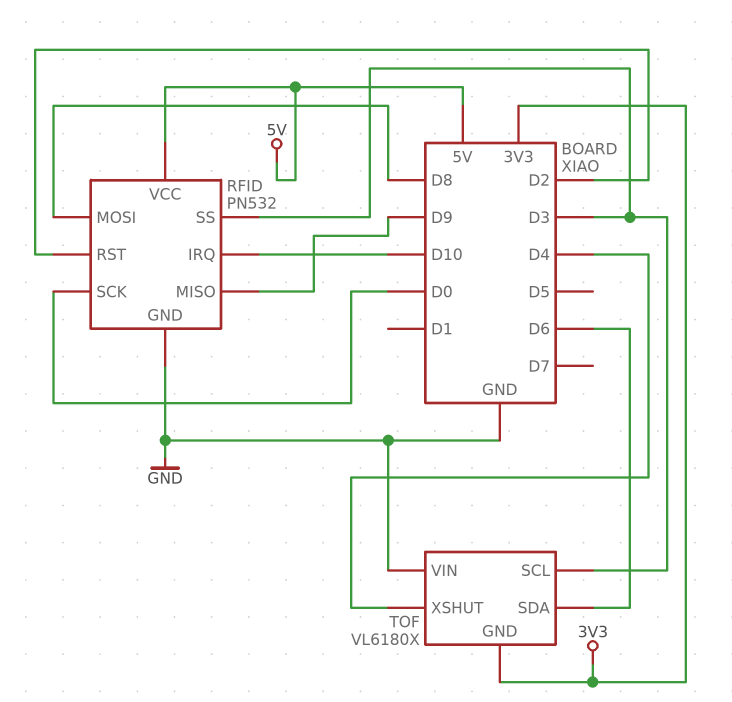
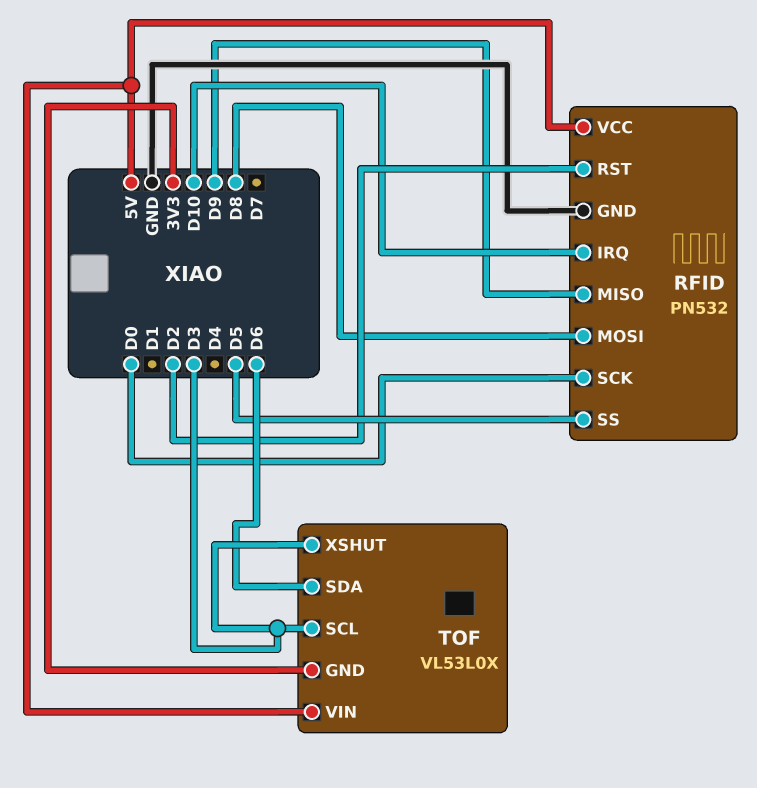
RFID pin SS: D3 -> D5
TOF: VL6180X -> VL53L0X
TOF pin VIN: GND -> 5V
TOF pin XSHUT: D4 -> D3

